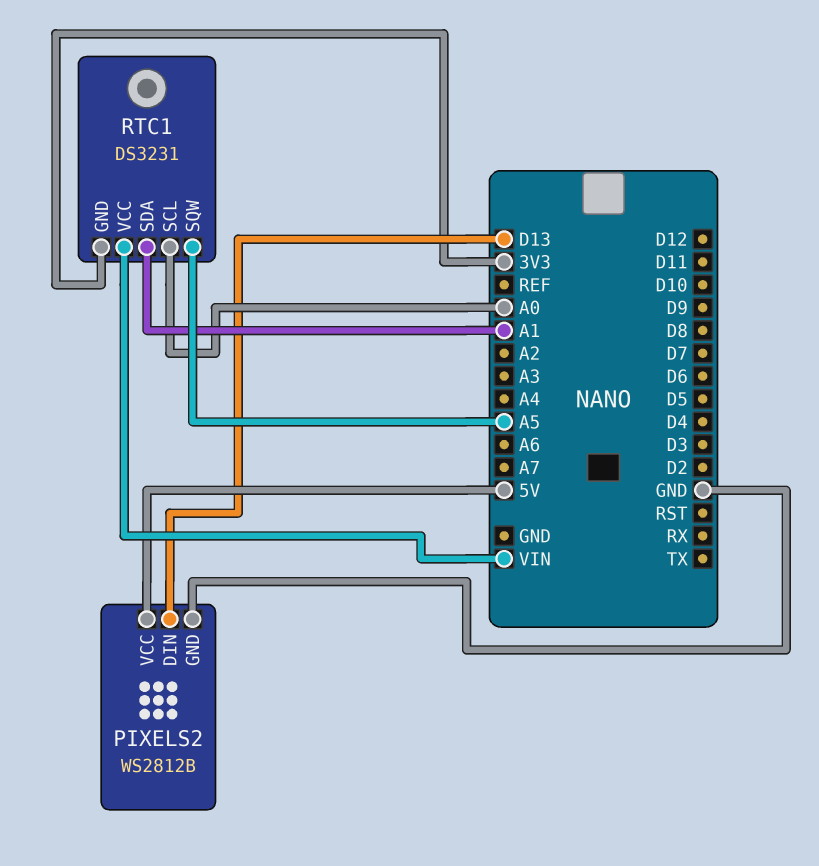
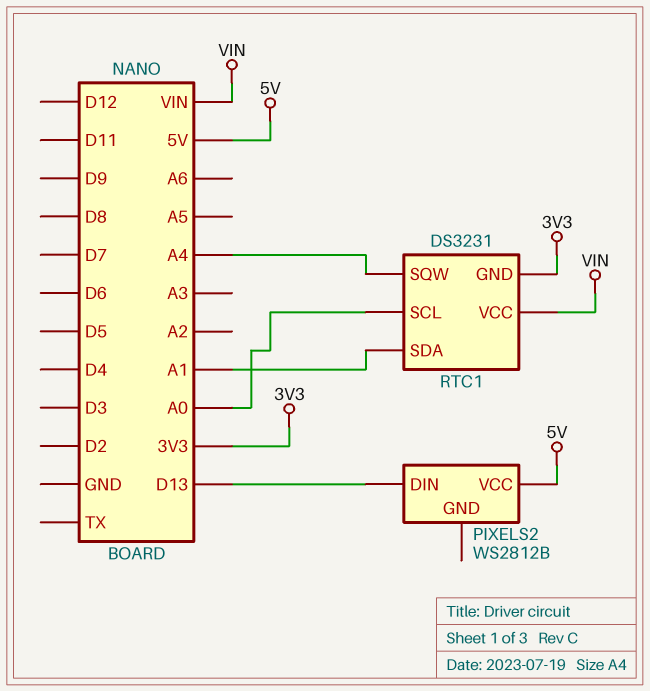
PIXELS2 pin GND: GND -> none
RTC1 pin SQW: A5 -> A4

